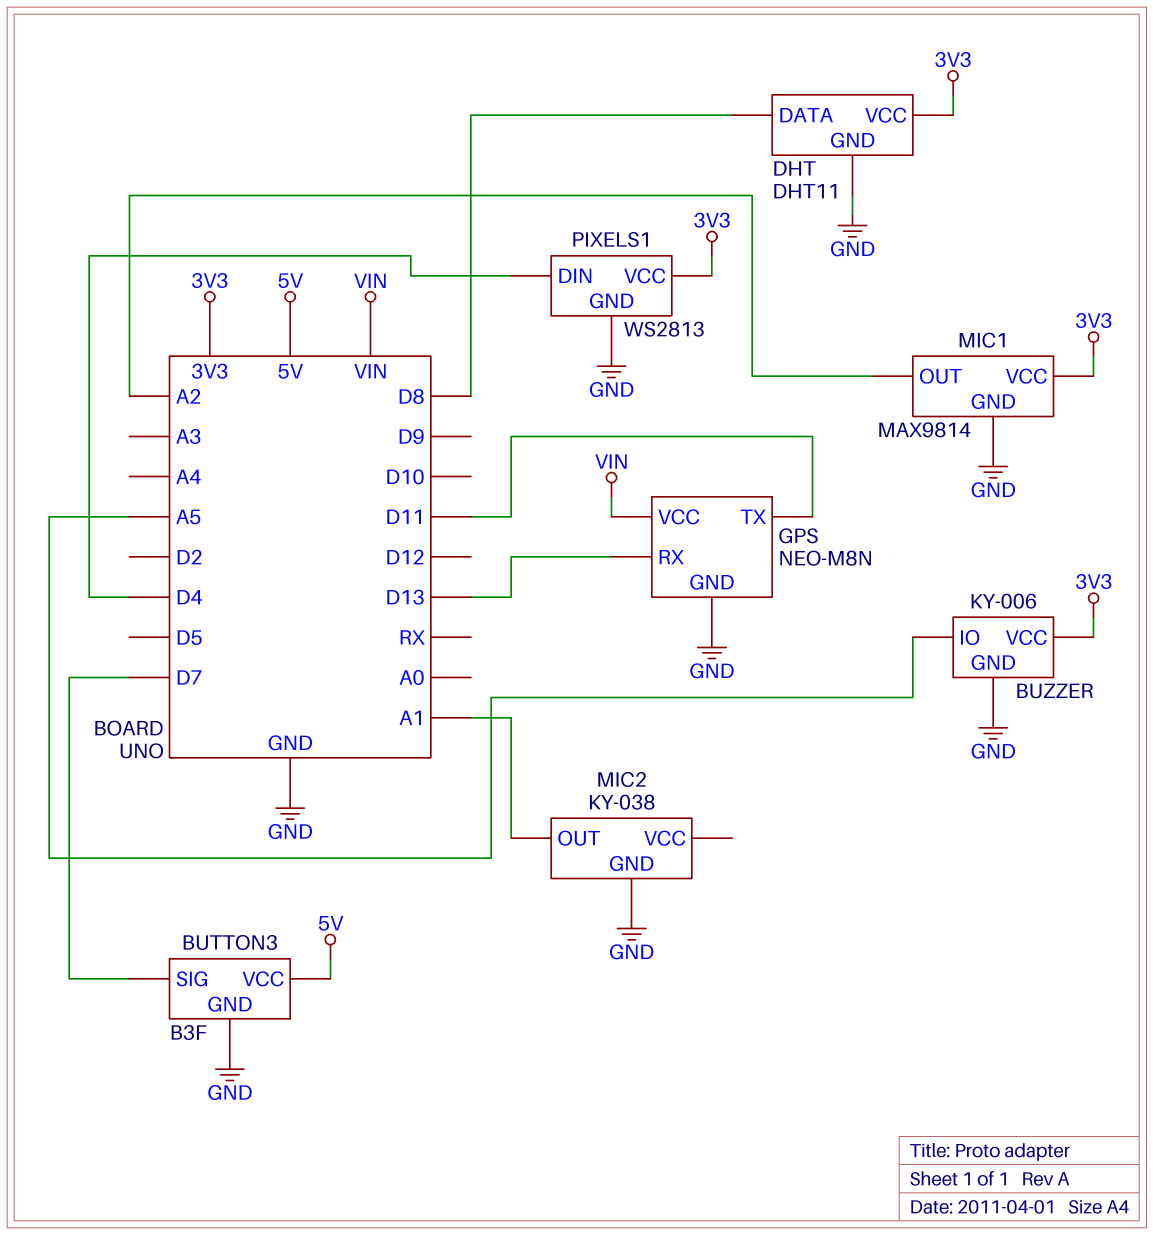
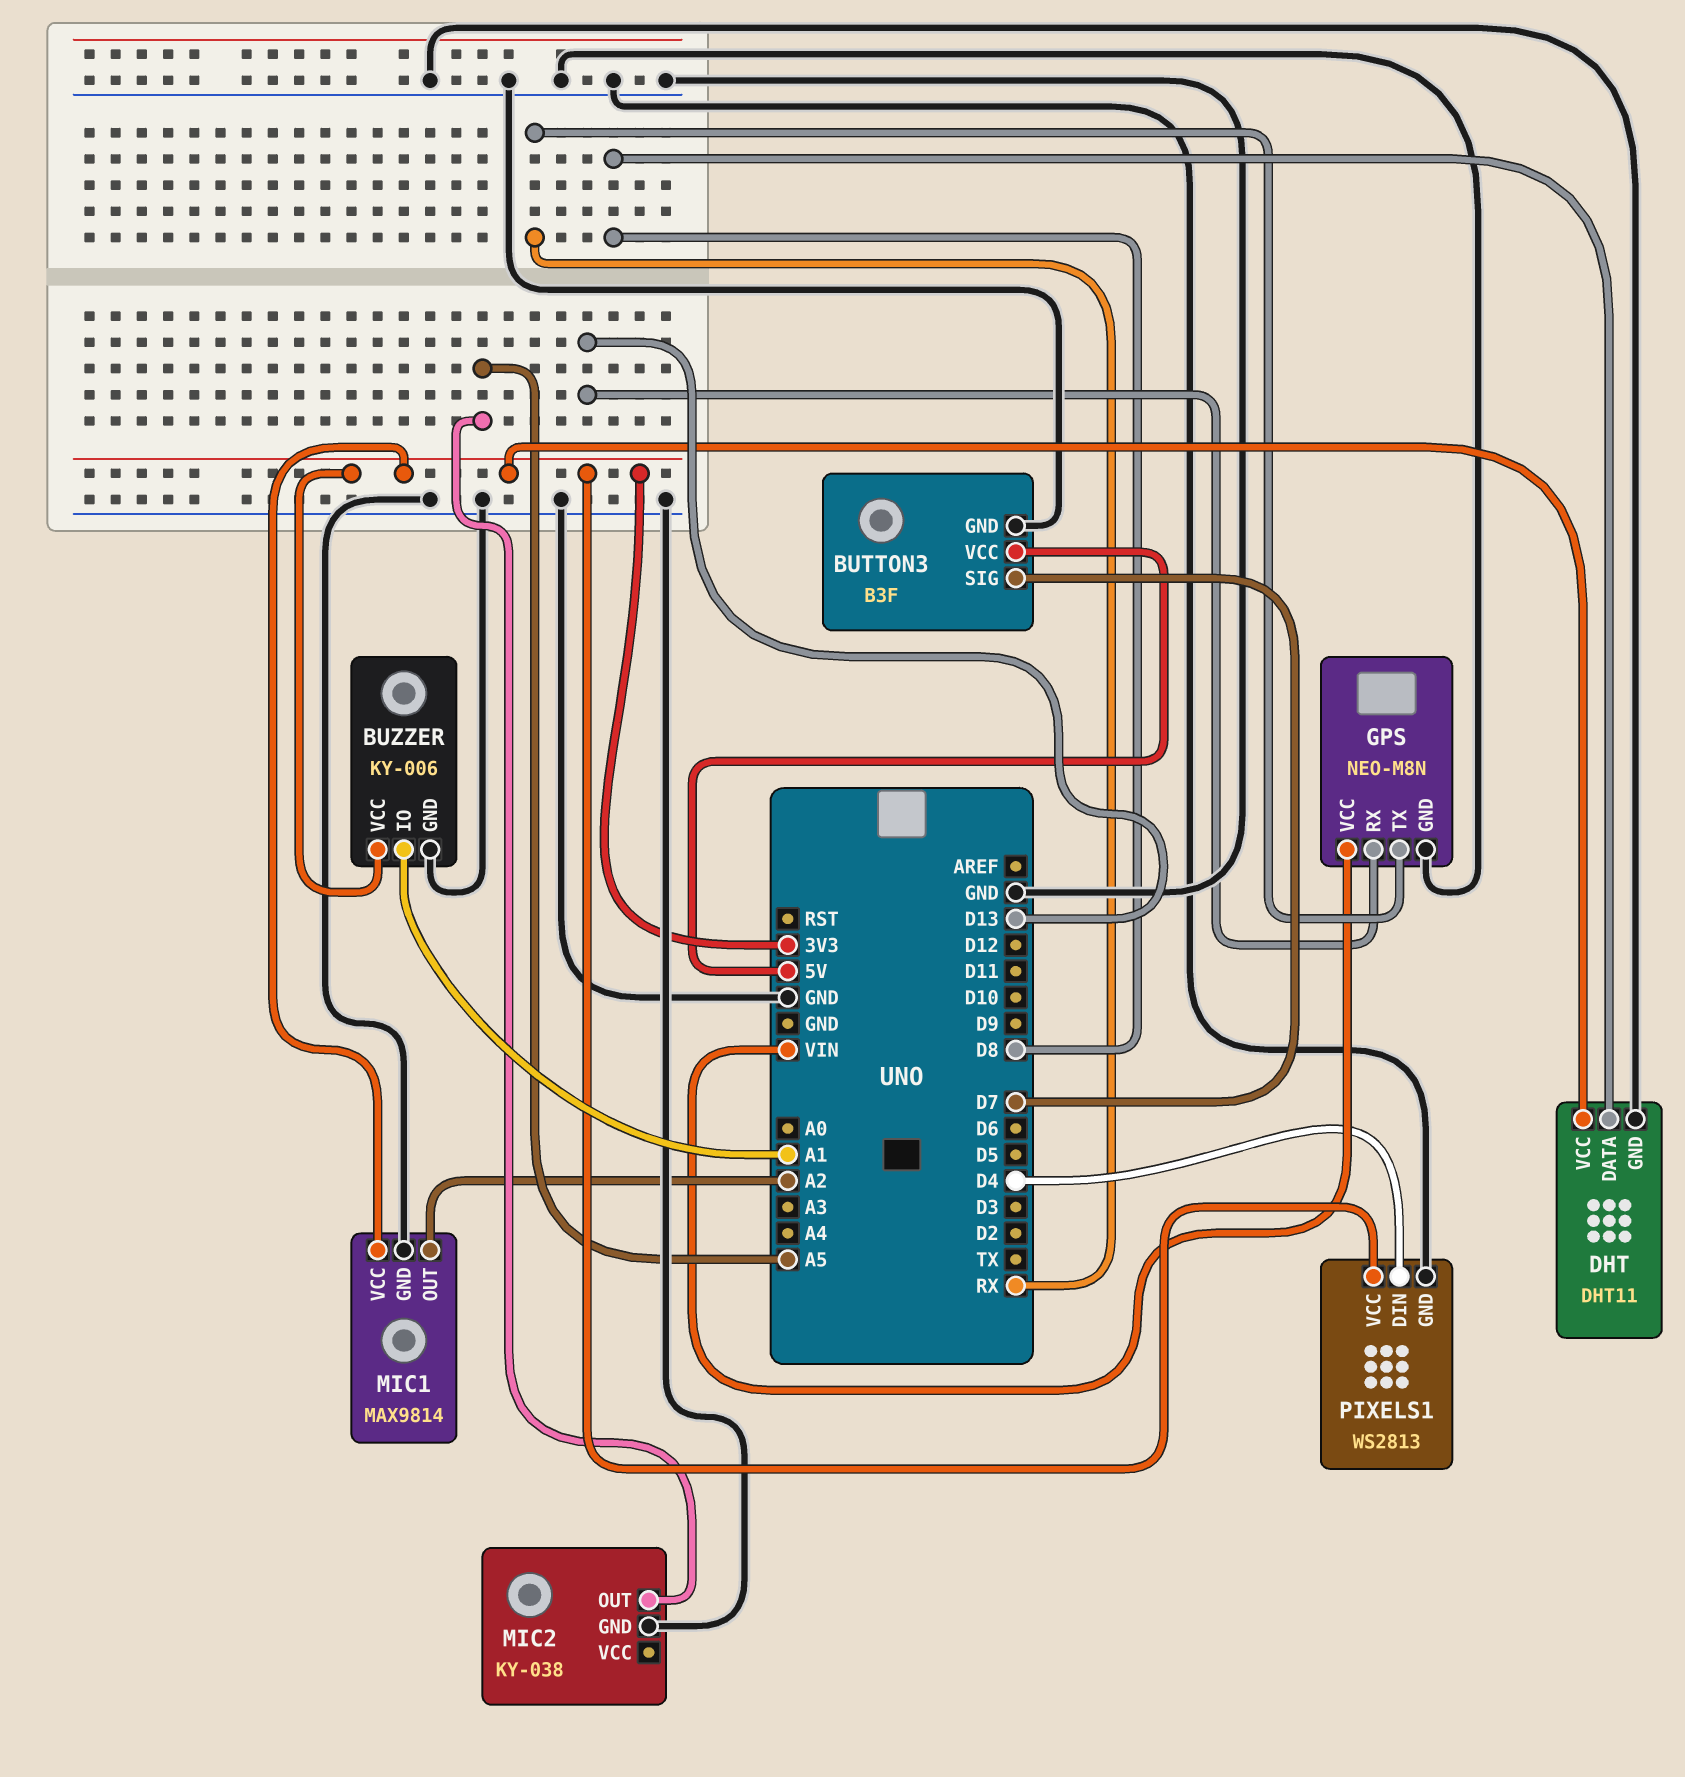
BUZZER pin IO: A5 -> A1
GPS pin TX: D11 -> RX
MIC2 pin OUT: A1 -> A5

